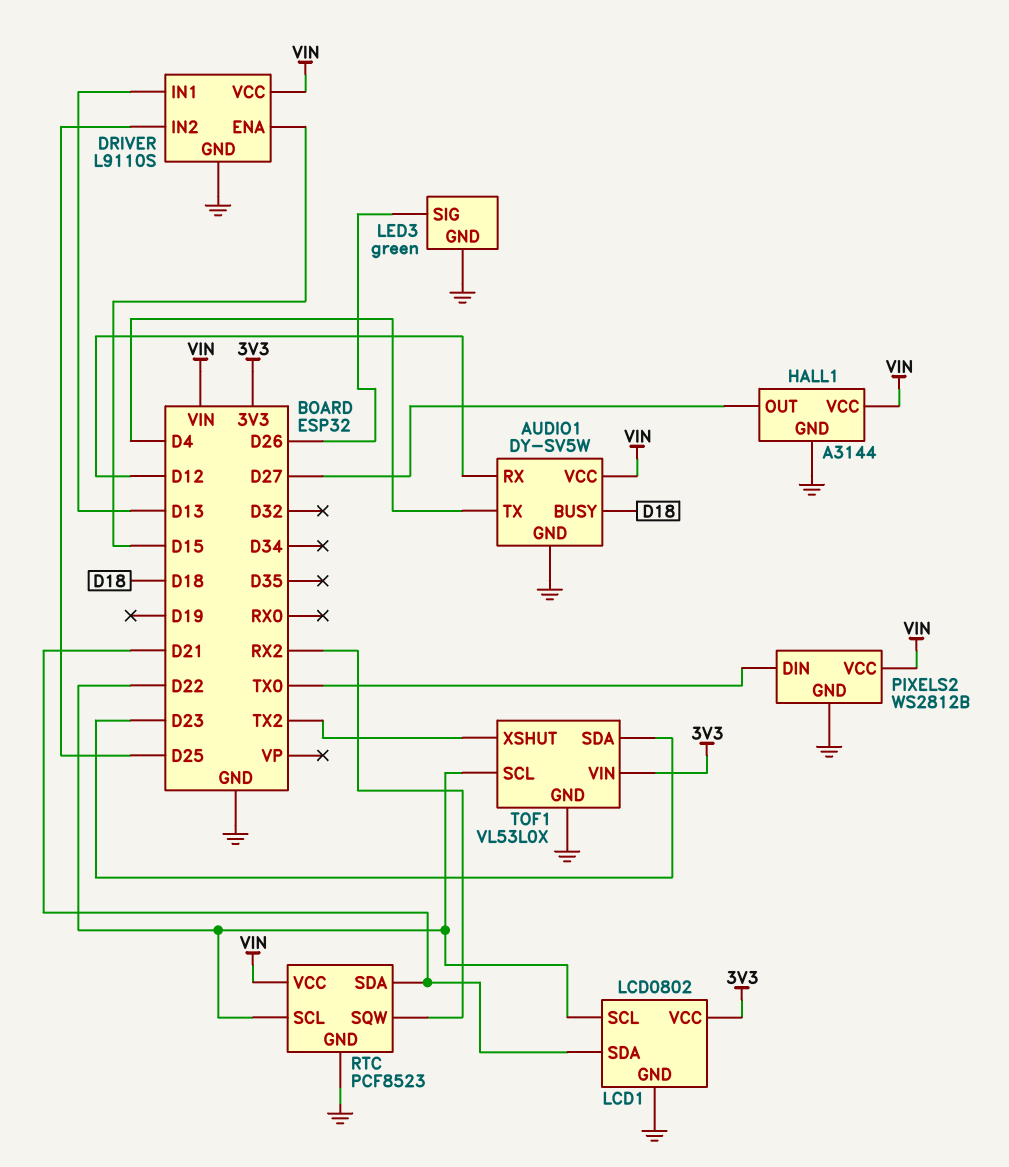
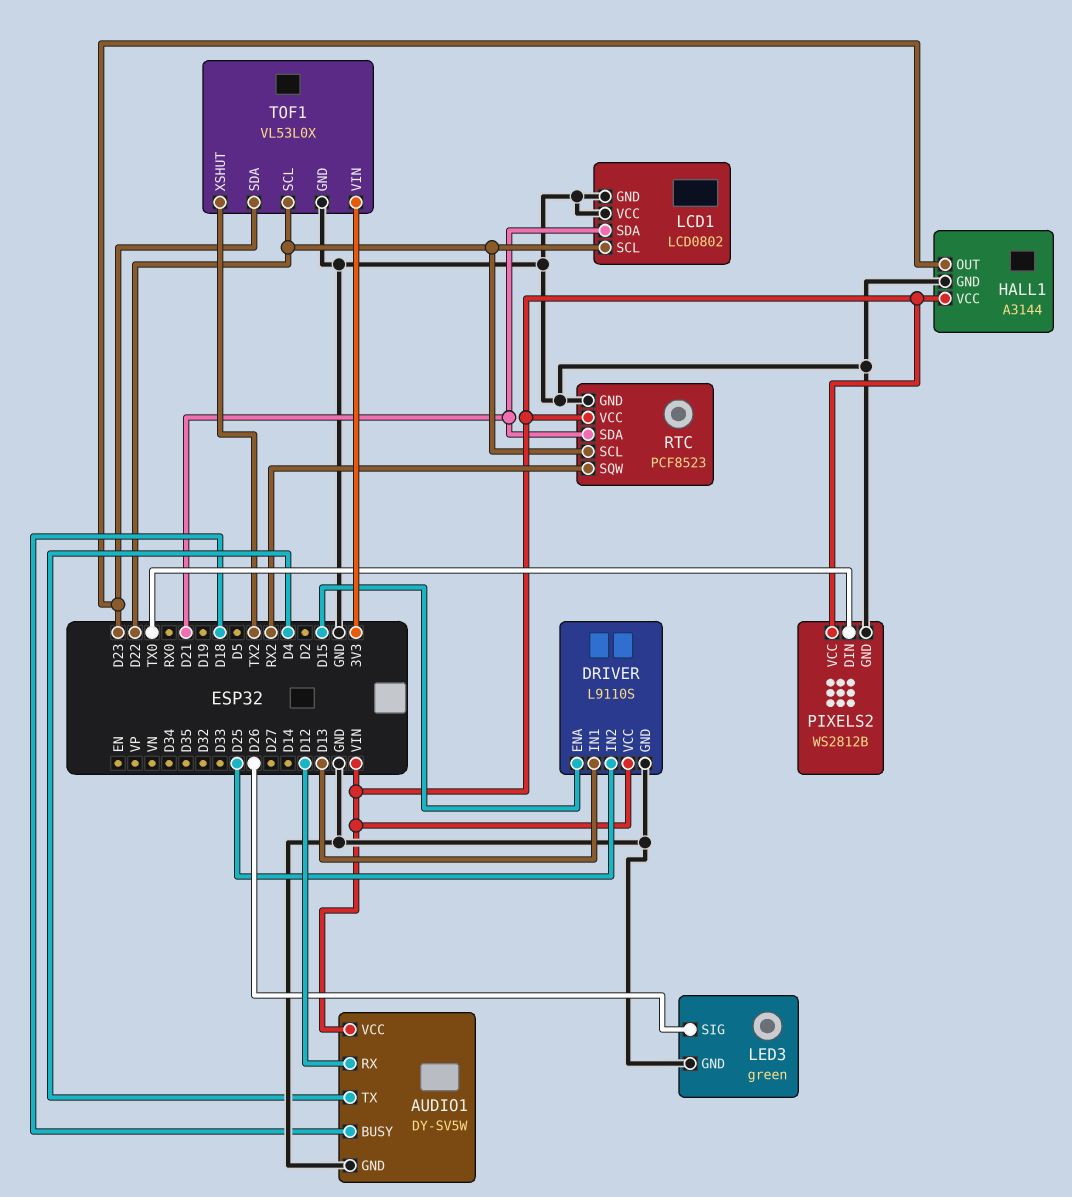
HALL1 pin OUT: D27 -> D23
LCD1 pin VCC: 3V3 -> GND

